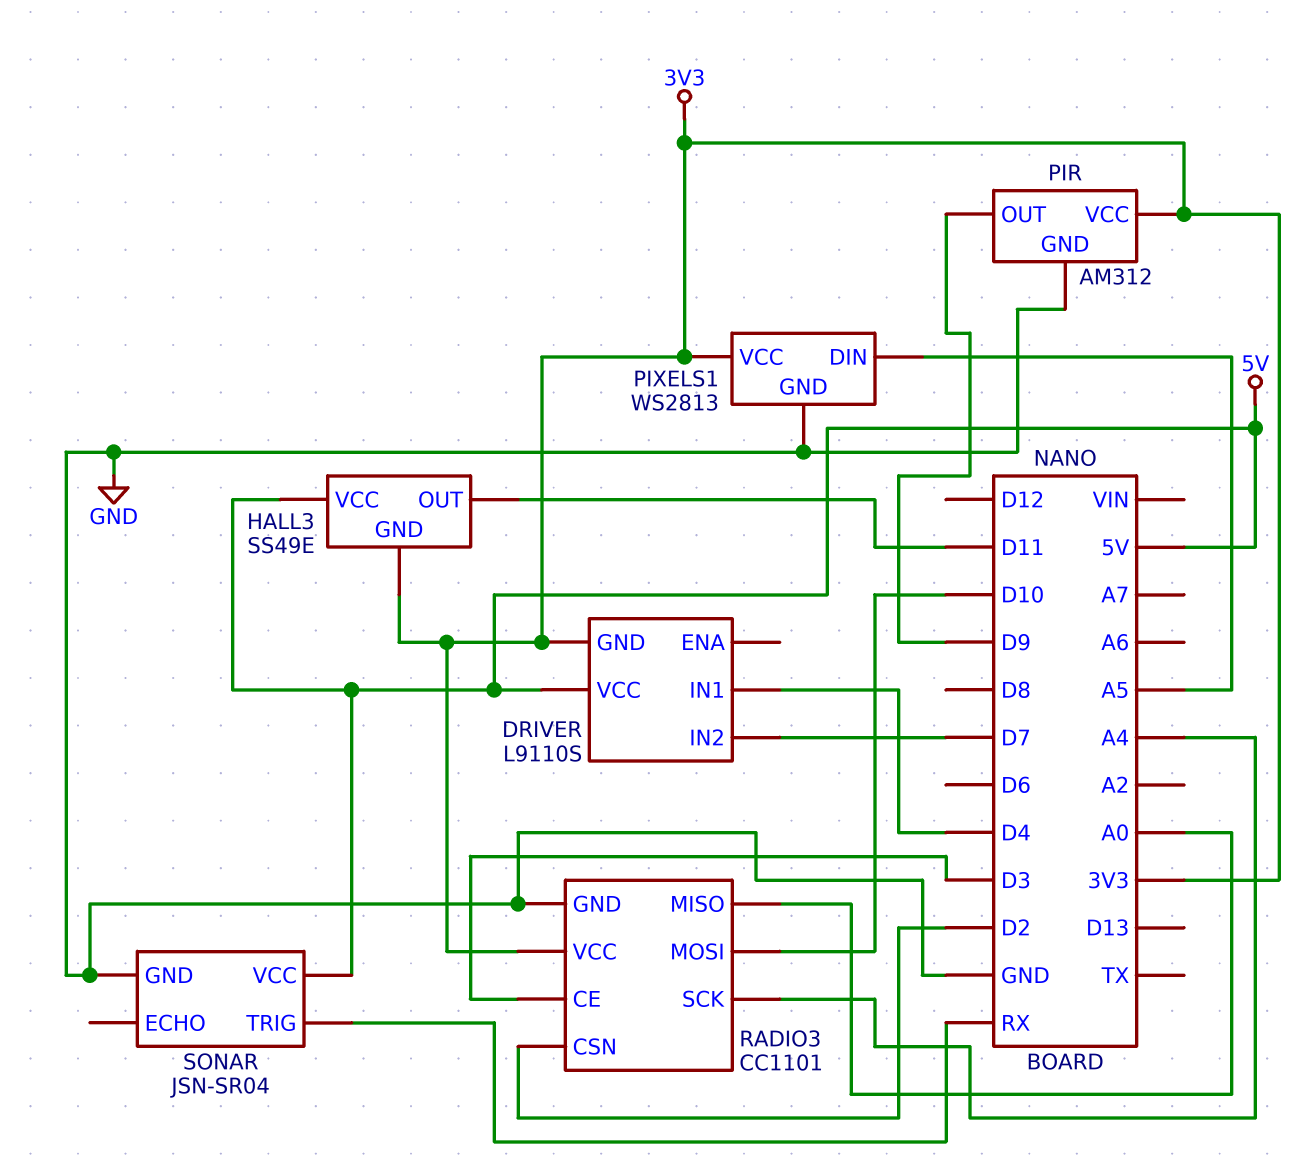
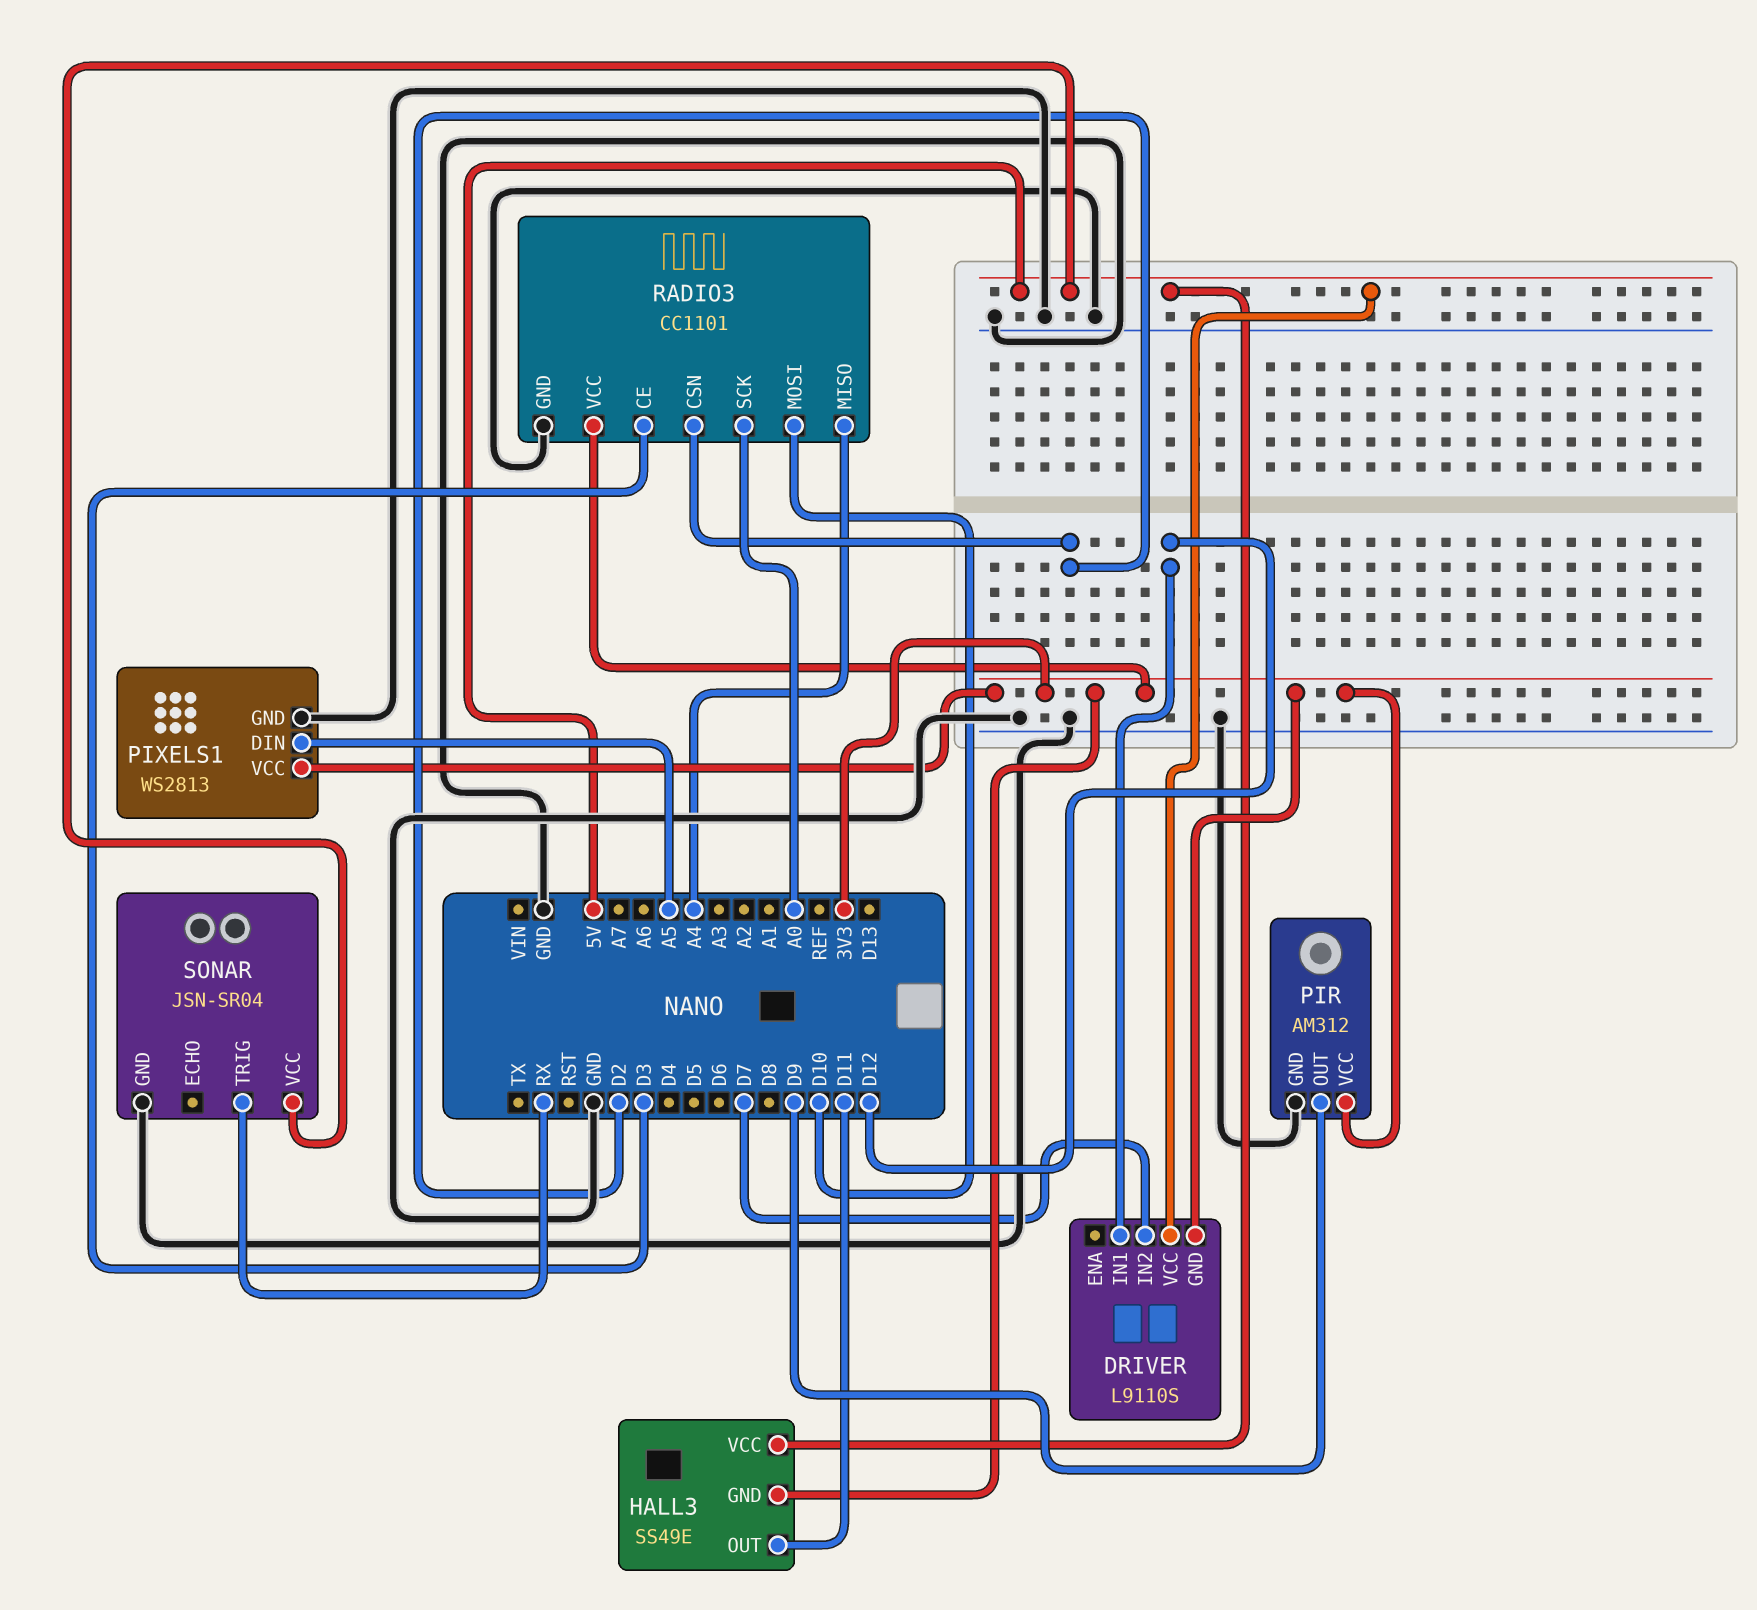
DRIVER pin IN1: D4 -> D12
RADIO3 pin MISO: A0 -> A4
RADIO3 pin SCK: A4 -> A0

